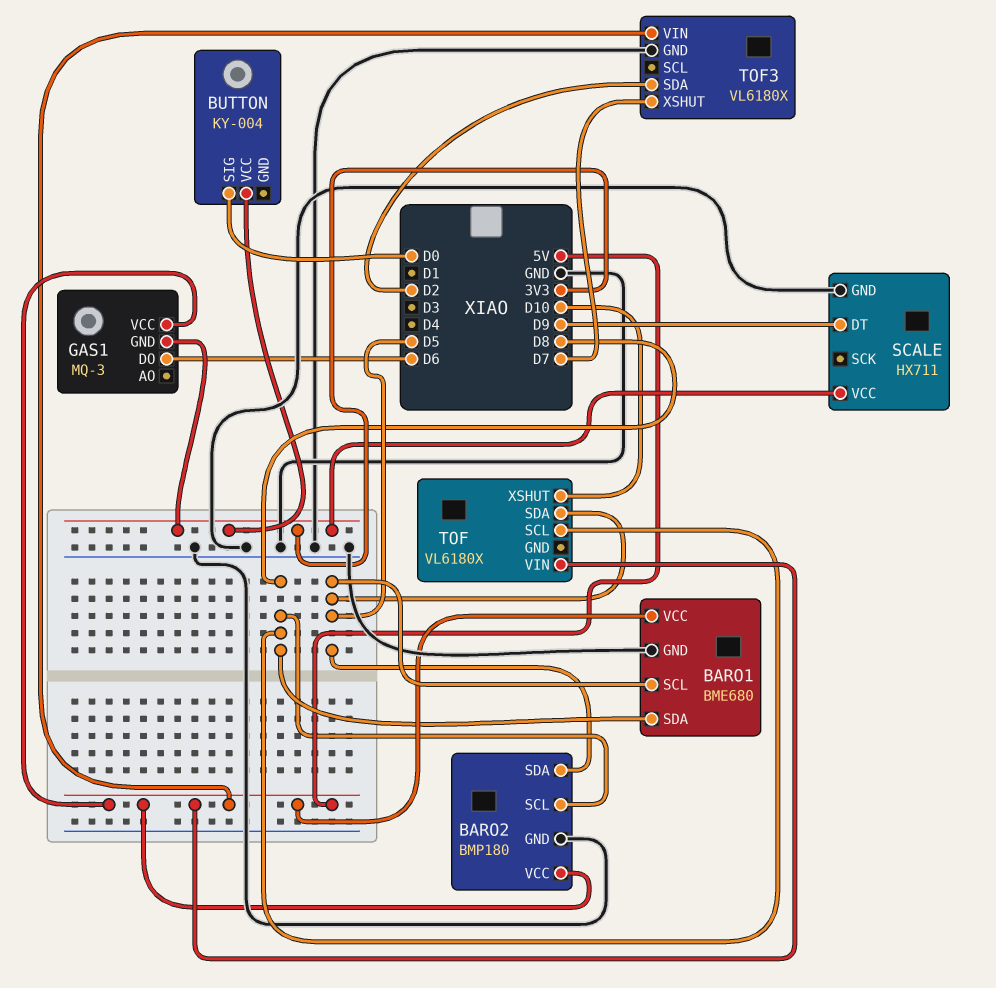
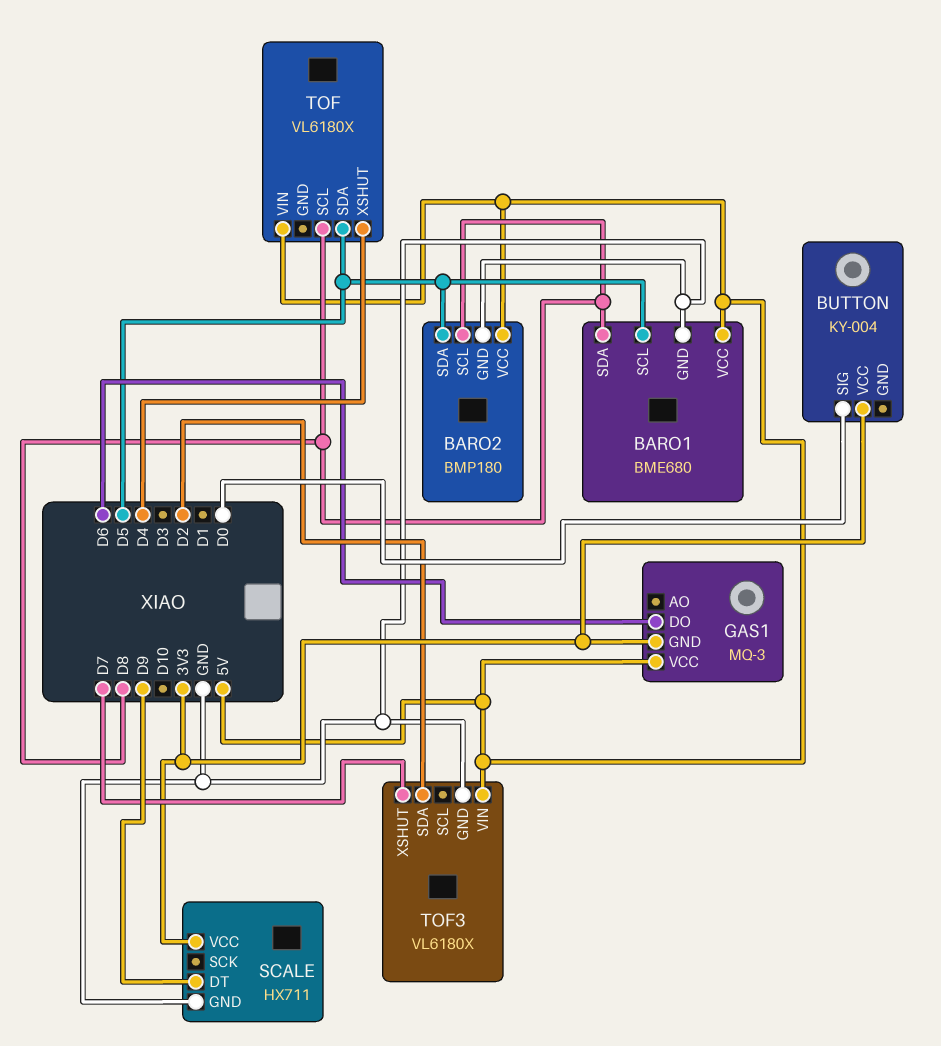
TOF pin XSHUT: D10 -> D4

